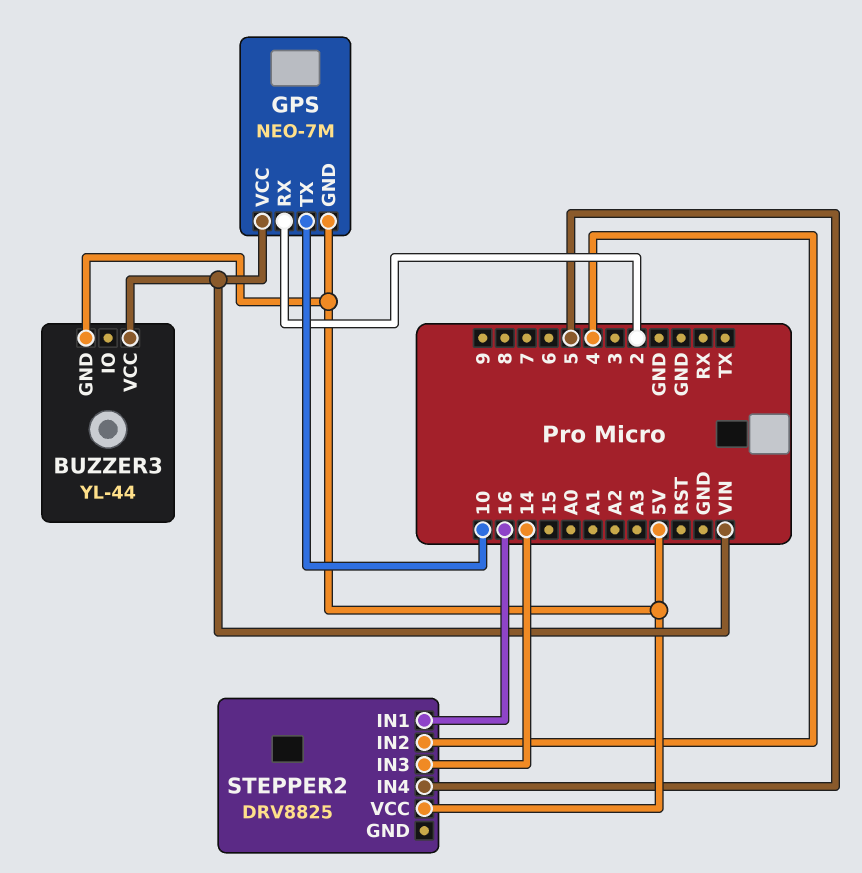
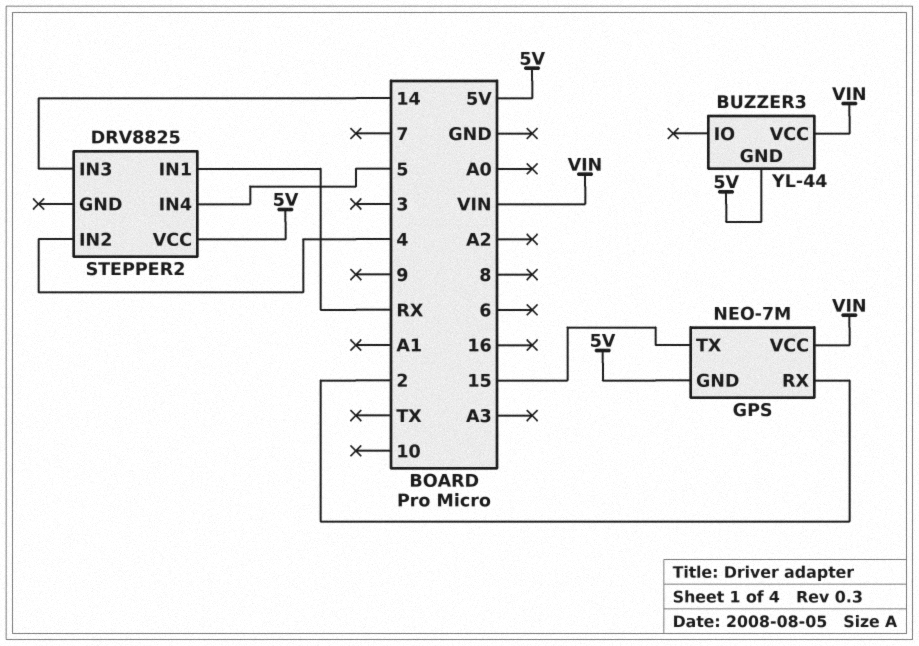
GPS pin TX: 10 -> 15
STEPPER2 pin IN1: 16 -> RX

